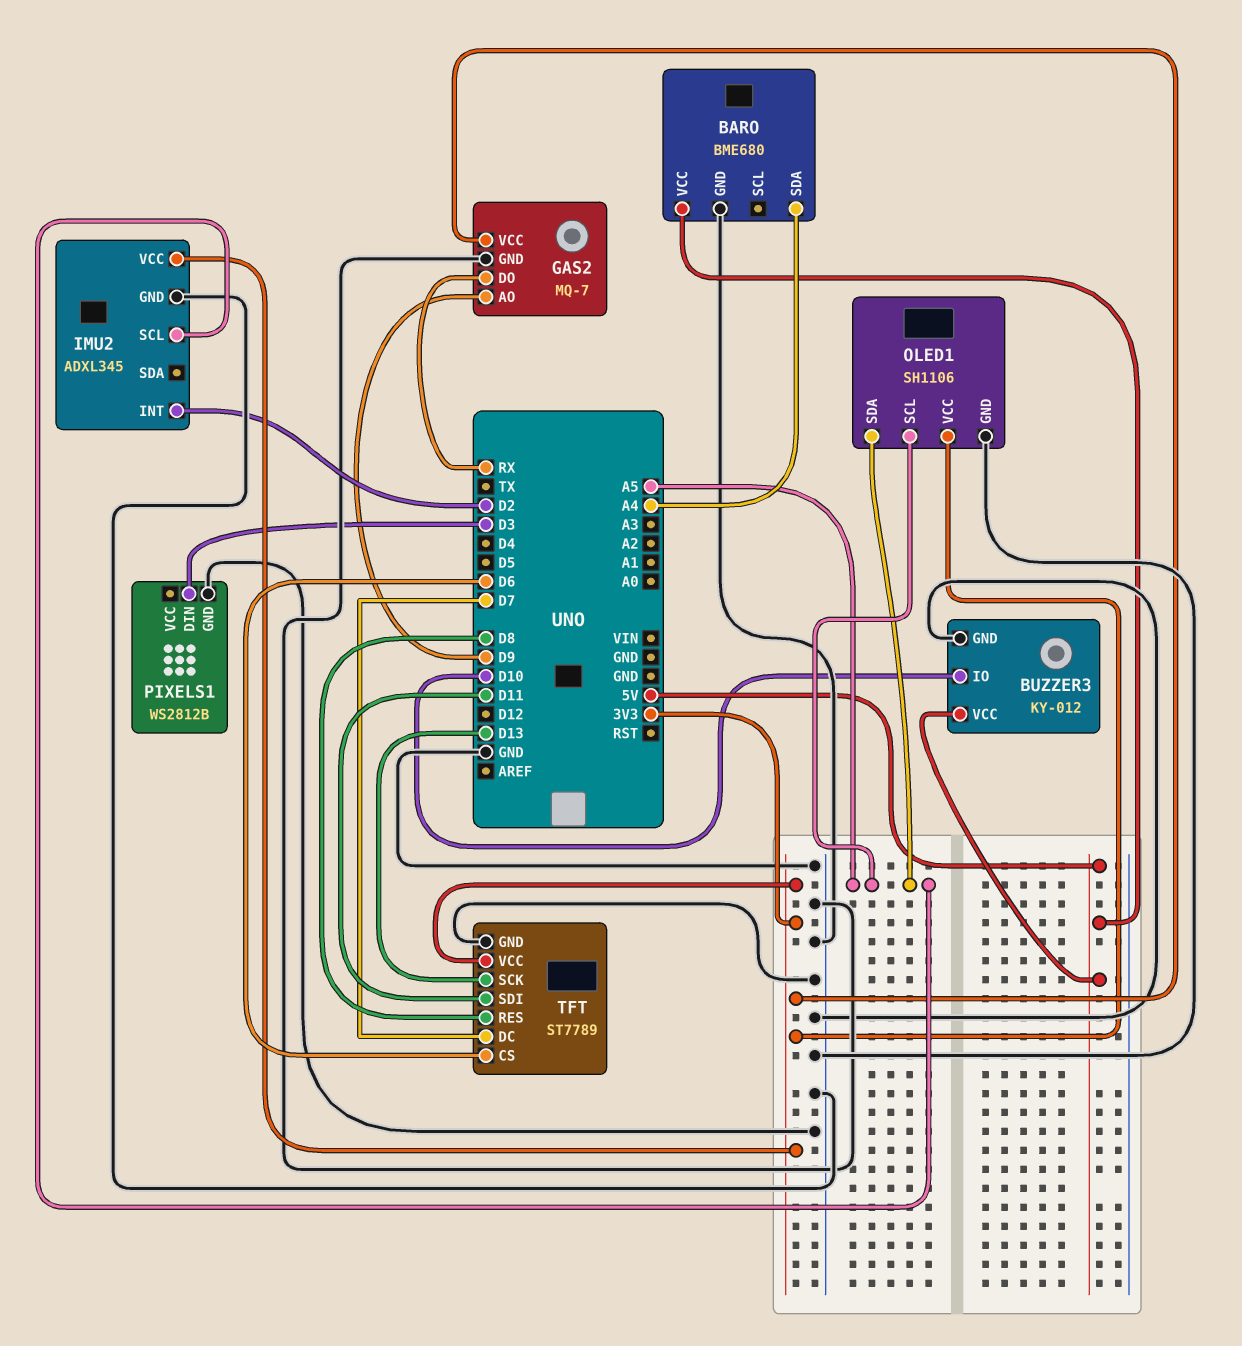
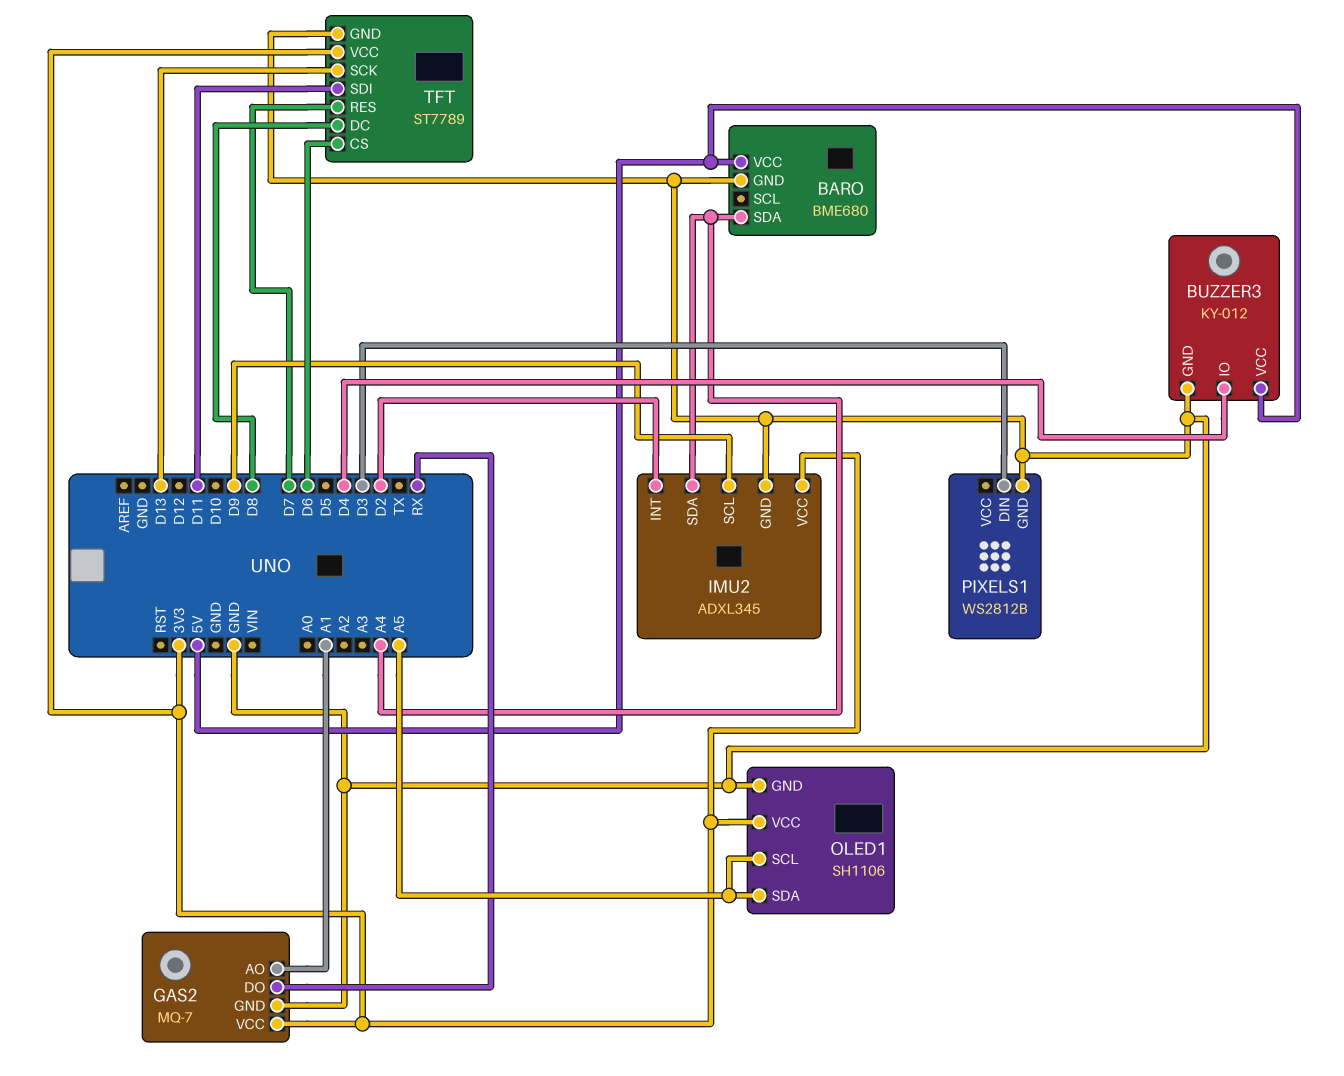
BUZZER3 pin IO: D10 -> D4
GAS2 pin AO: D9 -> A1
IMU2 pin SCL: A5 -> D9
IMU2 pin SDA: none -> A4
TFT pin DC: D7 -> D8
TFT pin RES: D8 -> D7

